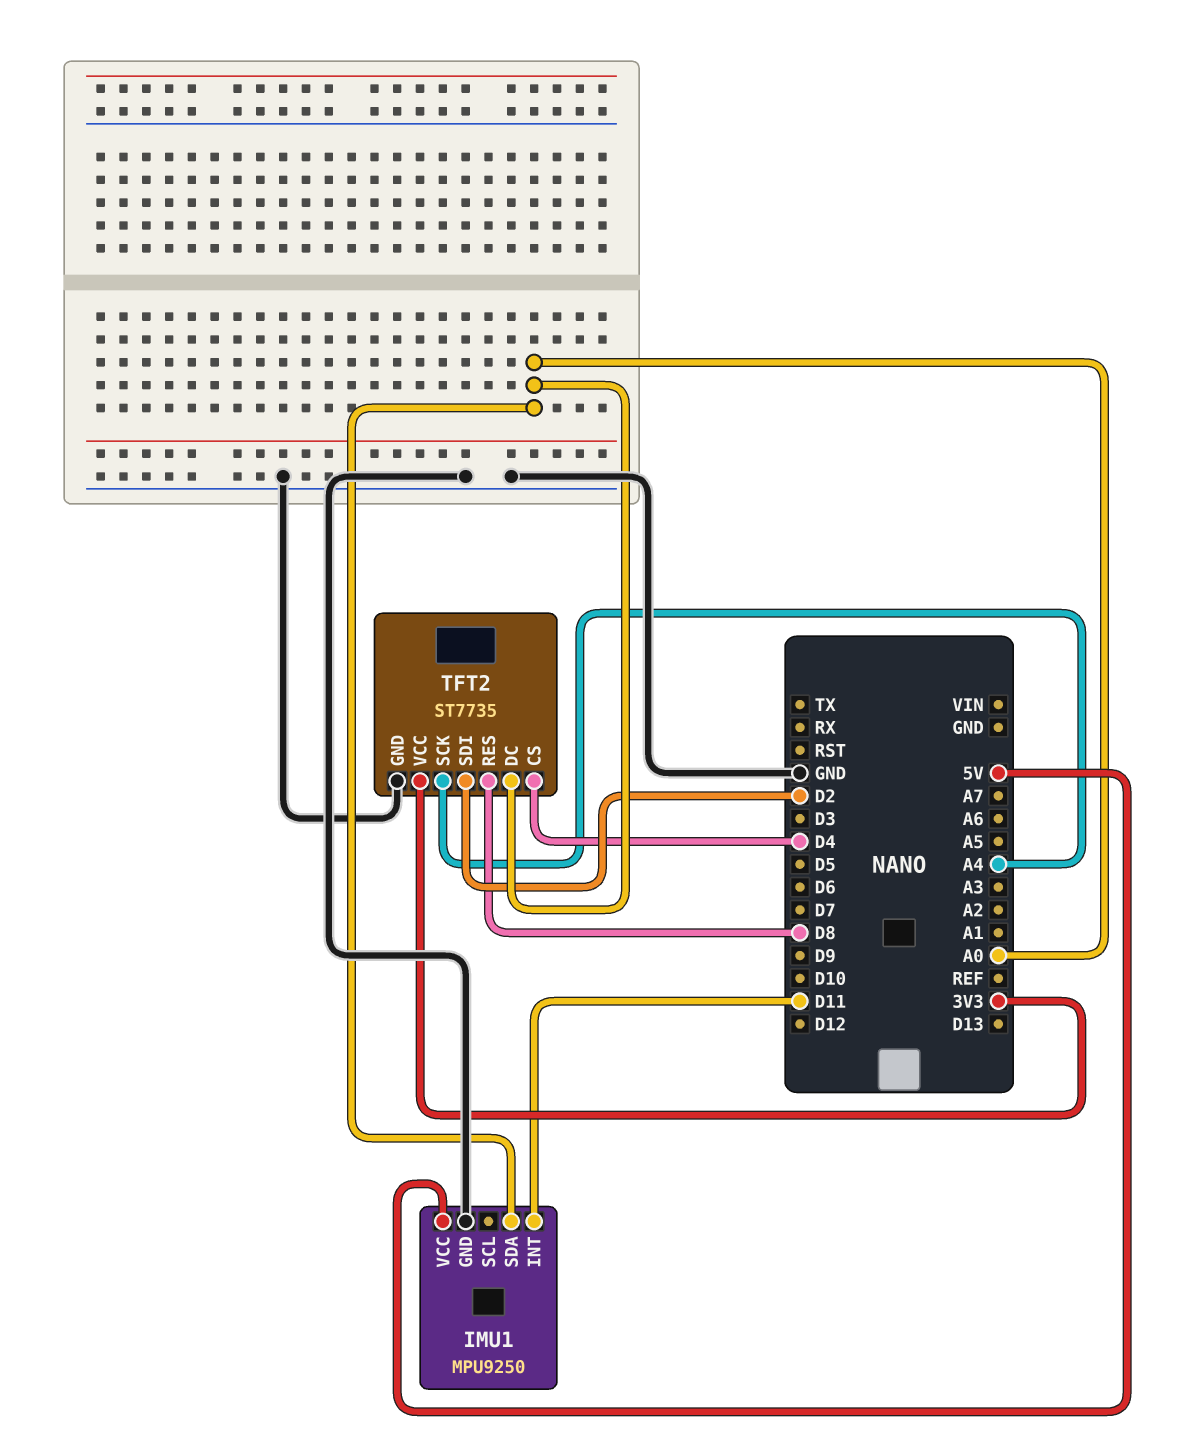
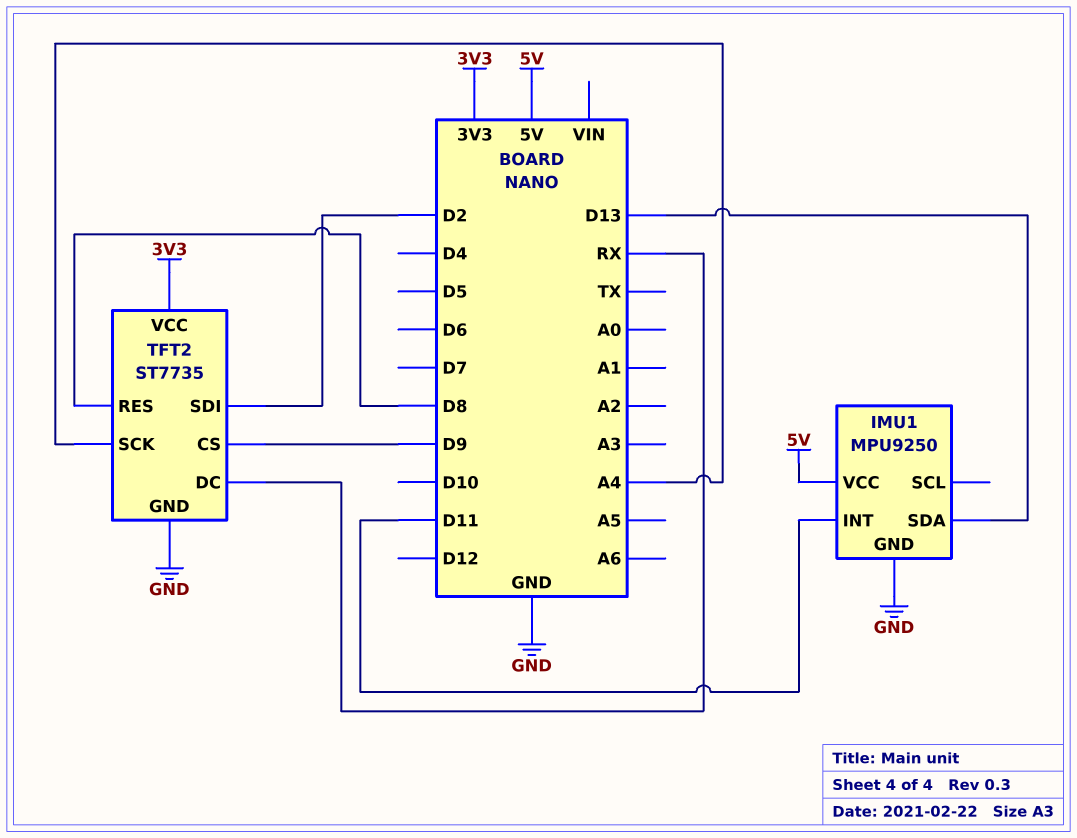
IMU1 pin SDA: A0 -> D13
TFT2 pin CS: D4 -> D9
TFT2 pin DC: A0 -> RX

